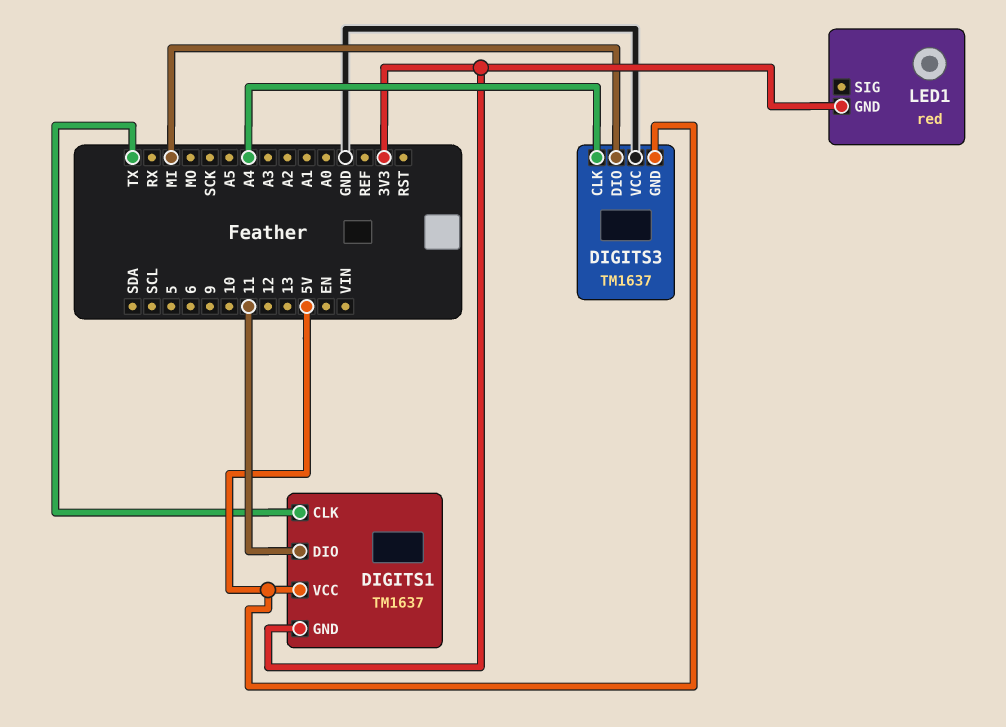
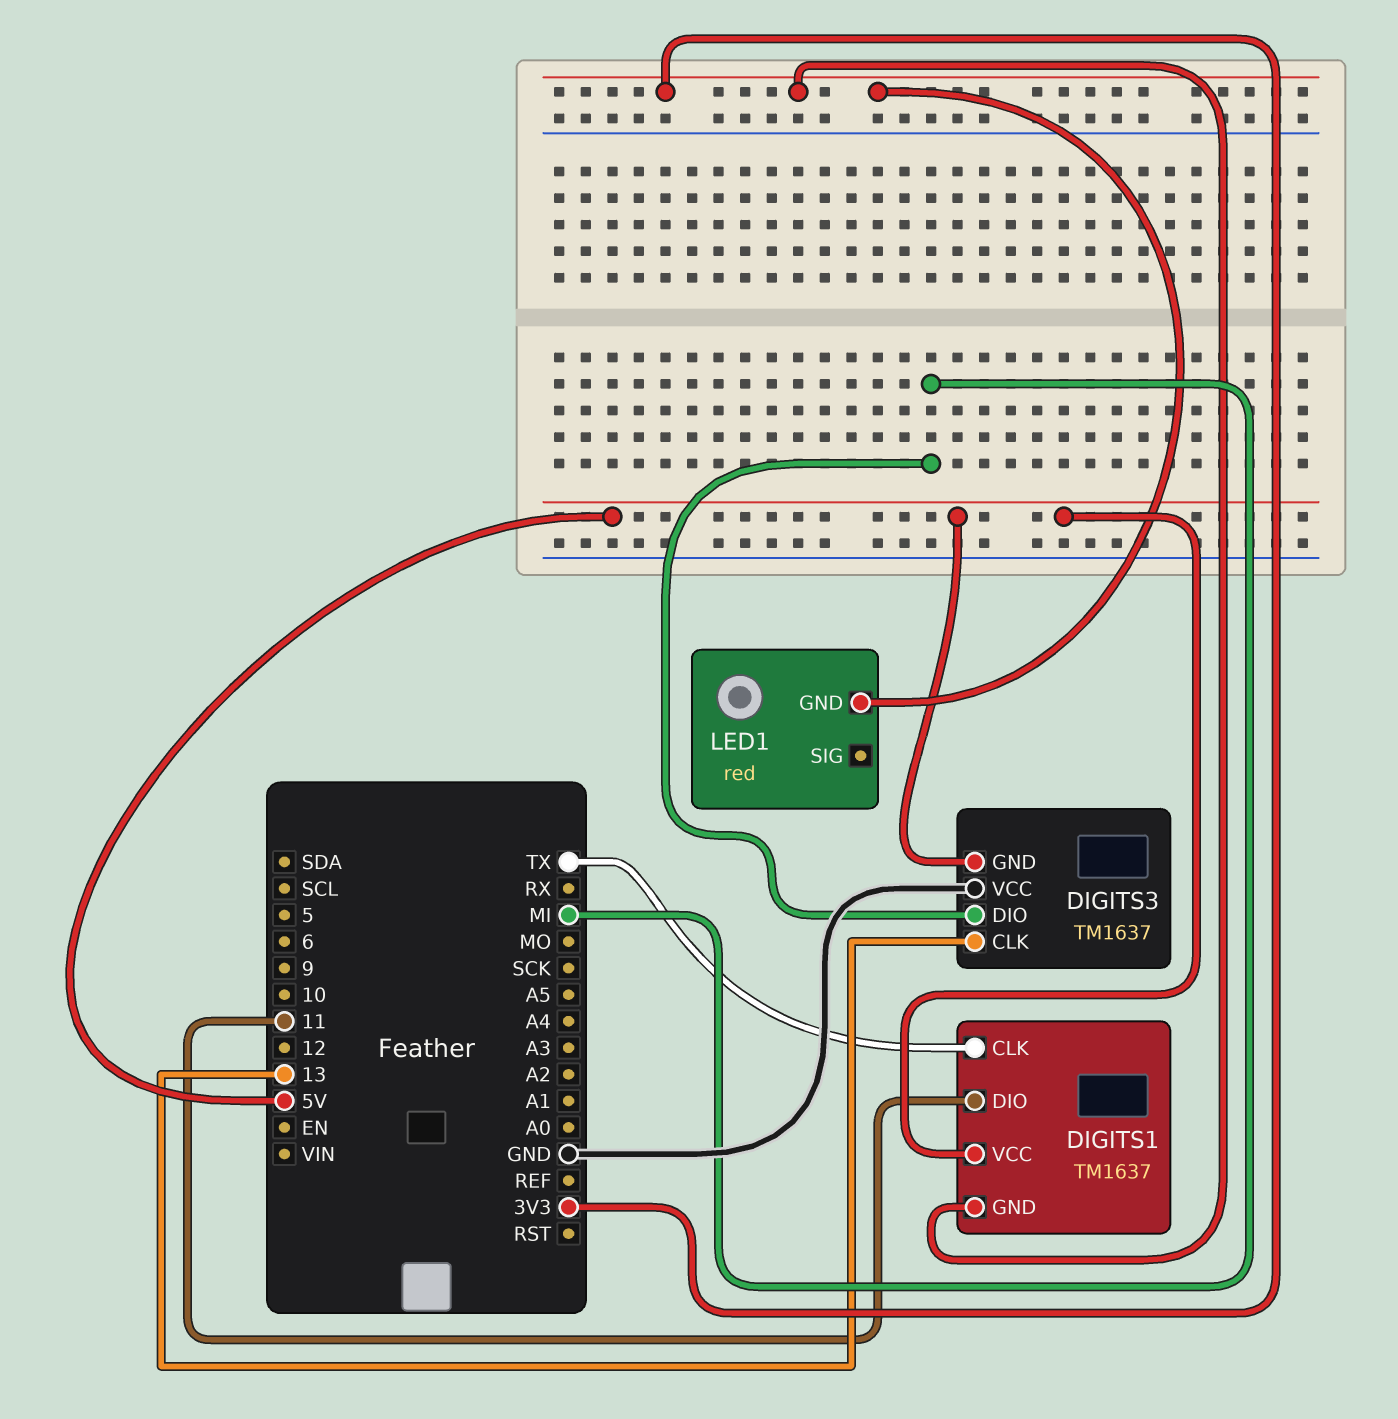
DIGITS3 pin CLK: A4 -> 13

